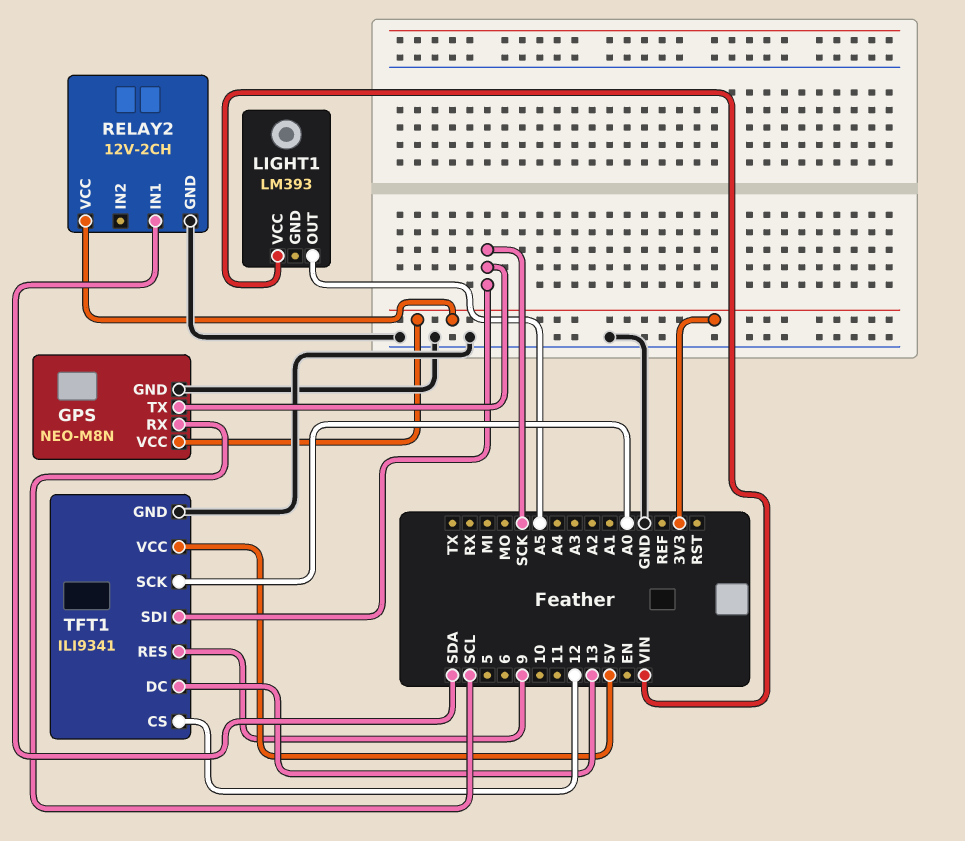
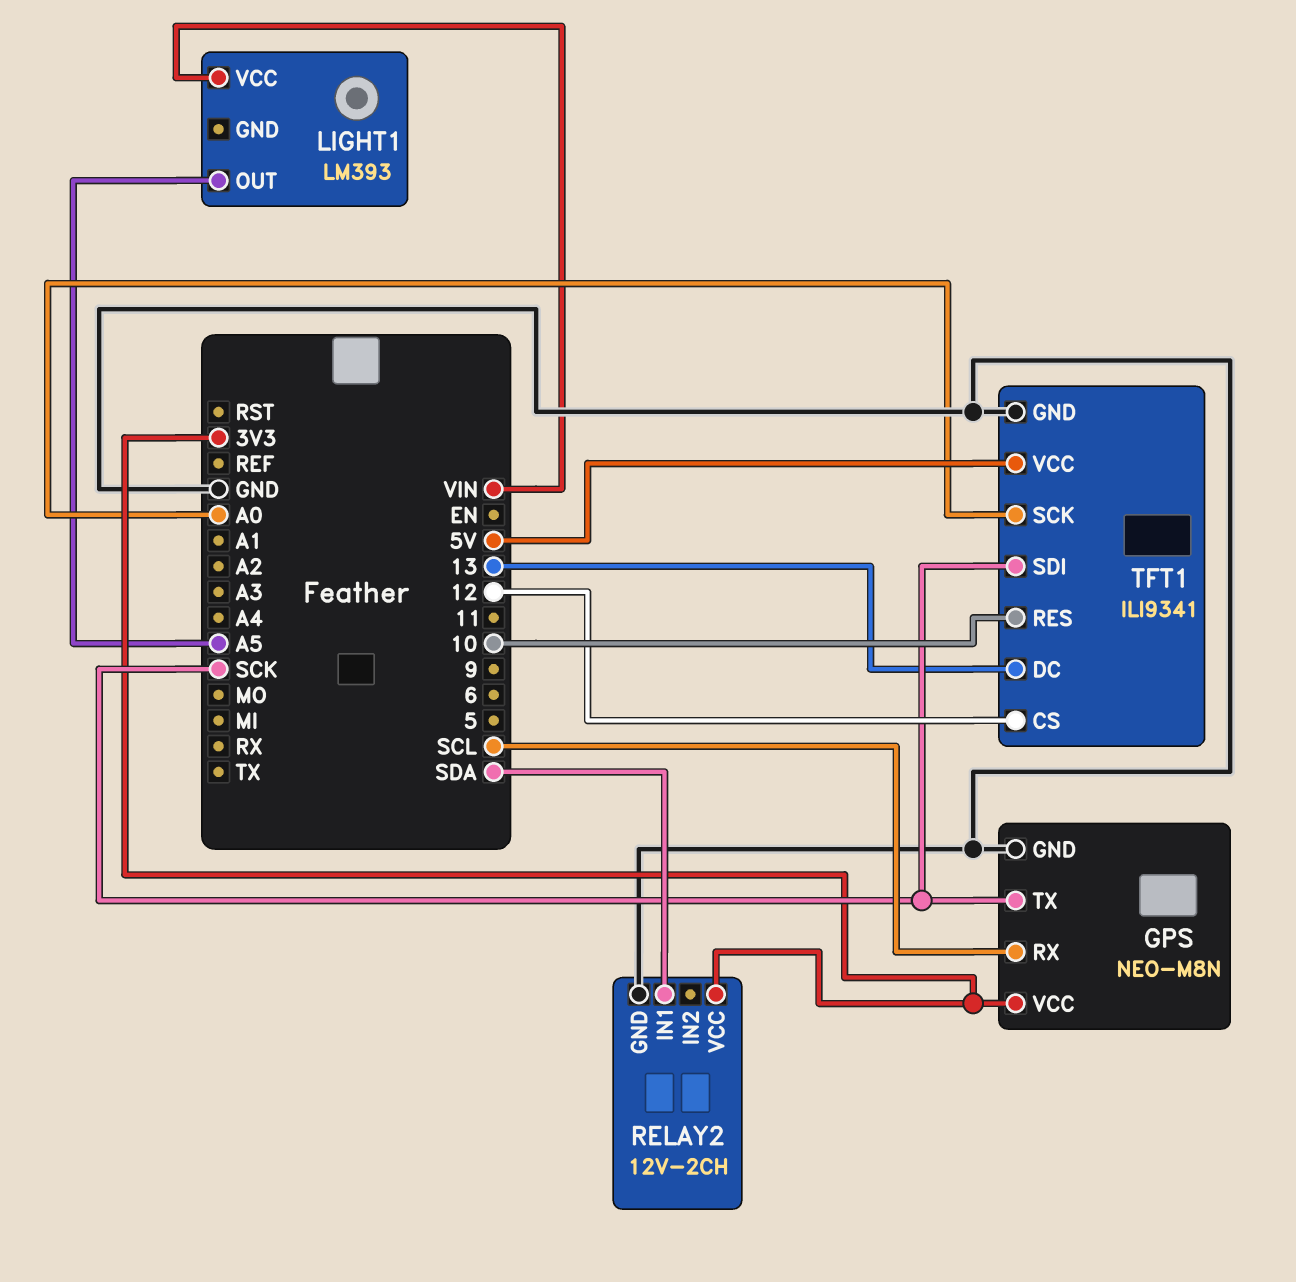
TFT1 pin RES: 9 -> 10

